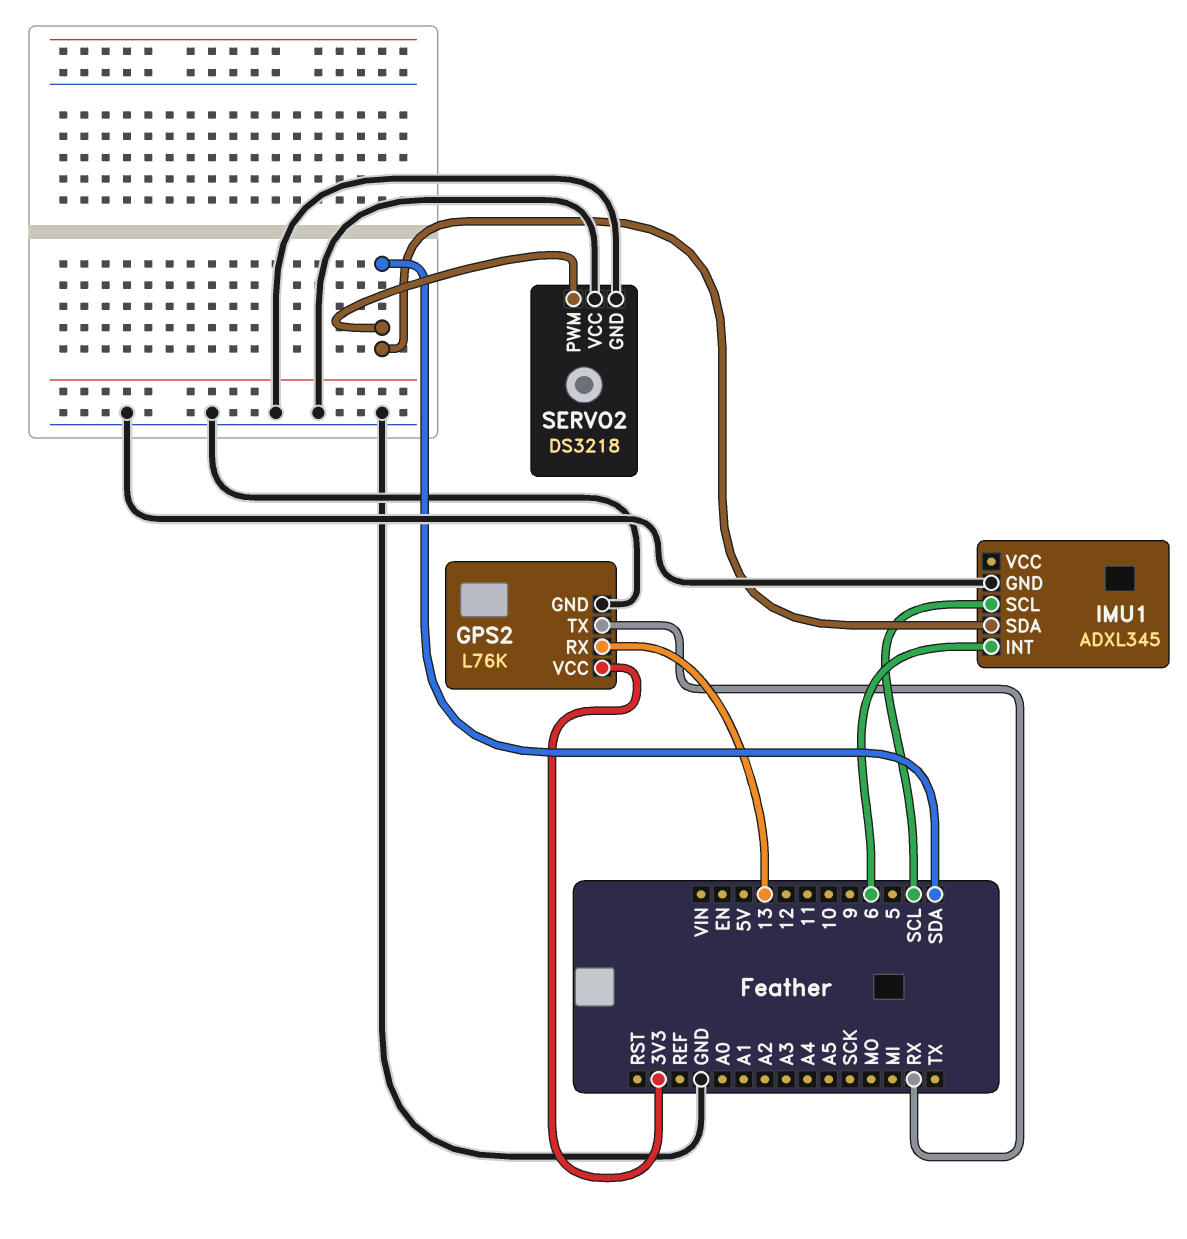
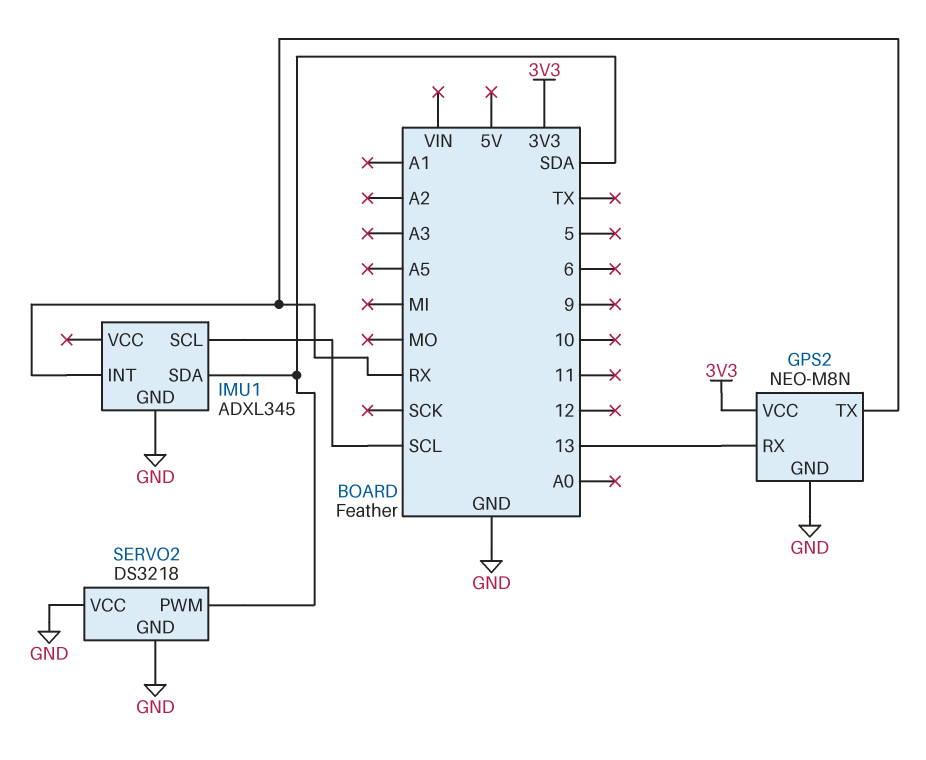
GPS2: L76K -> NEO-M8N
IMU1 pin INT: 6 -> RX

